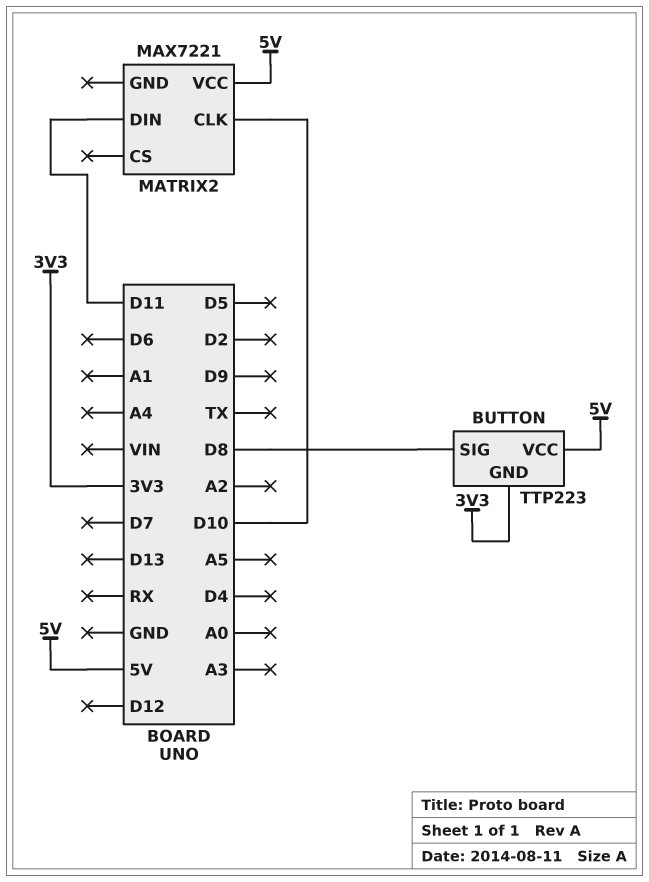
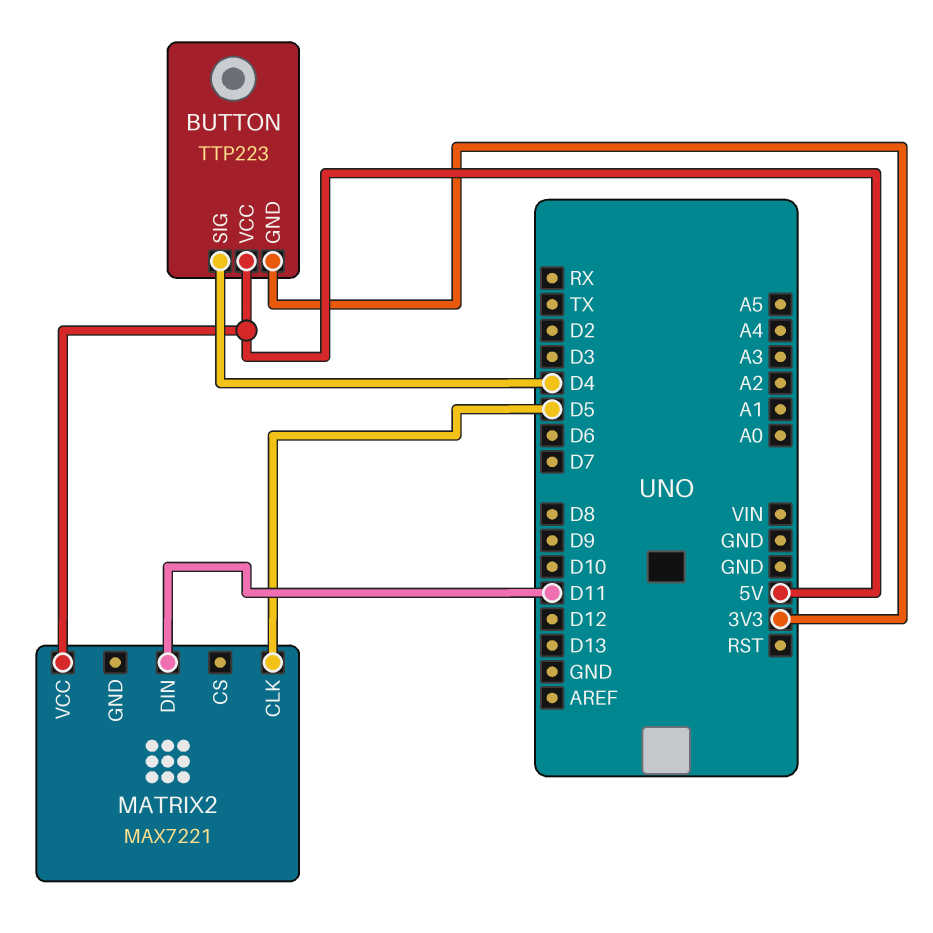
BUTTON pin SIG: D8 -> D4
MATRIX2 pin CLK: D10 -> D5

